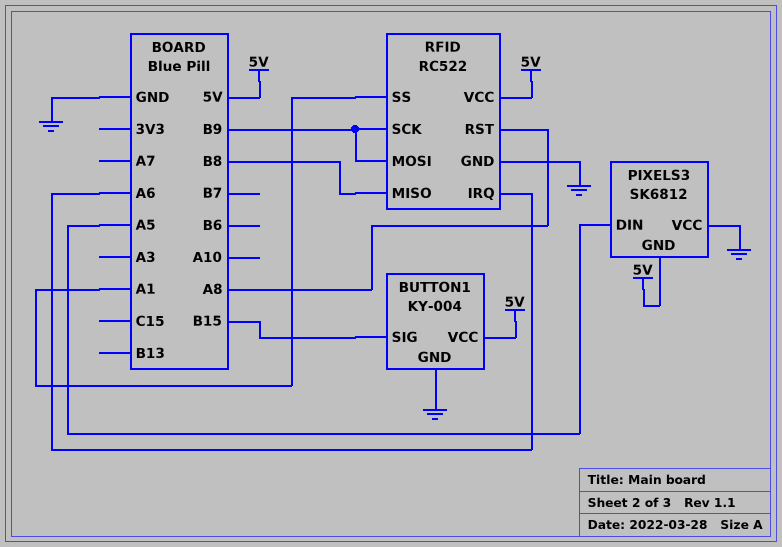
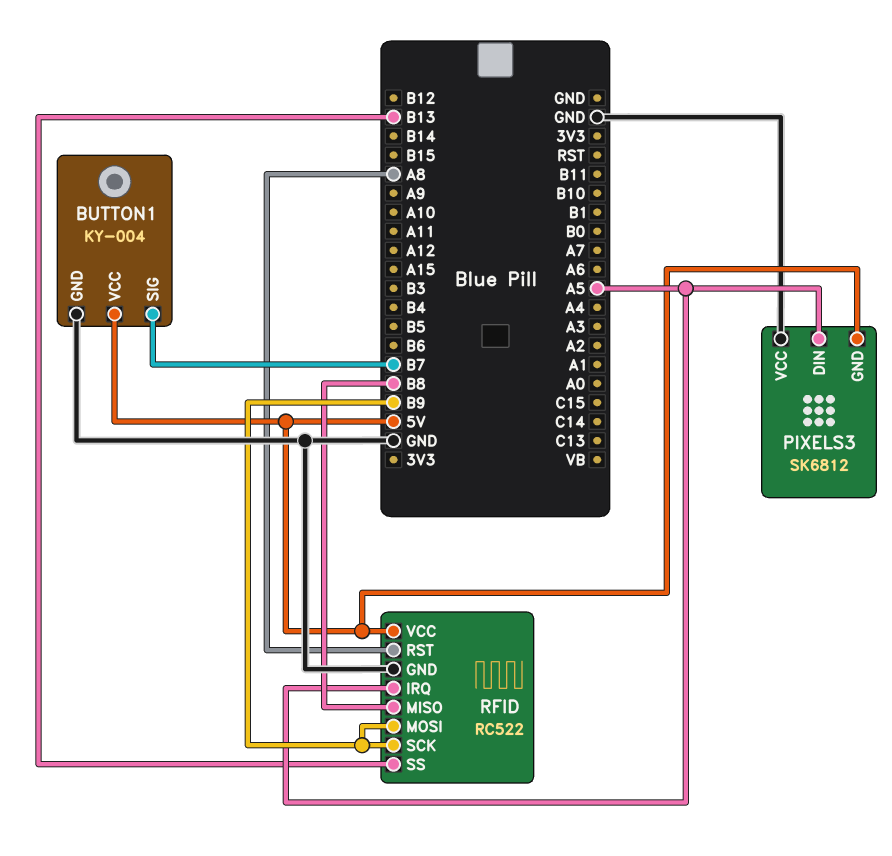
BUTTON1 pin SIG: B15 -> B7
RFID pin IRQ: A6 -> A5
RFID pin SS: A1 -> B13

